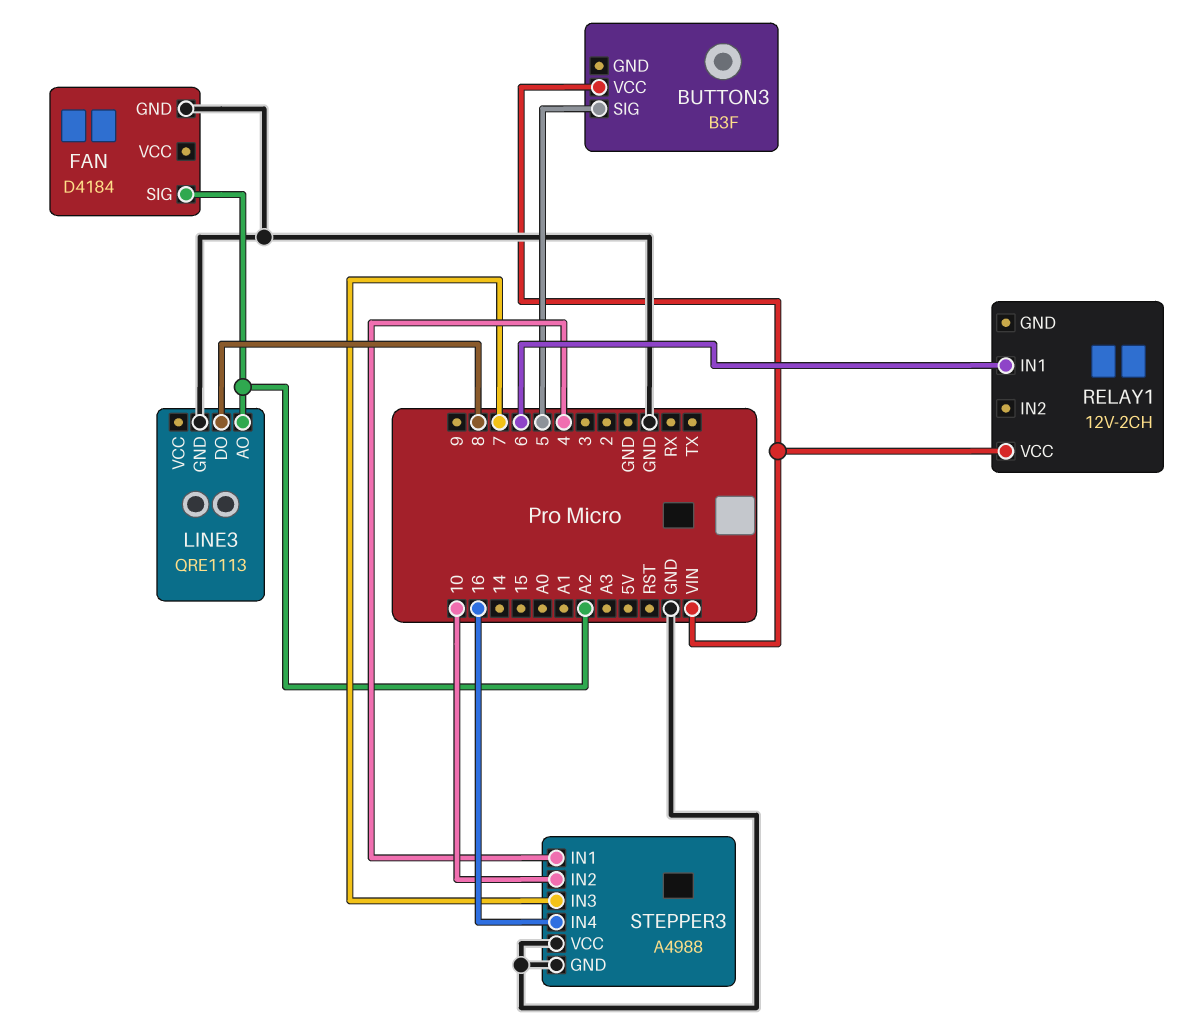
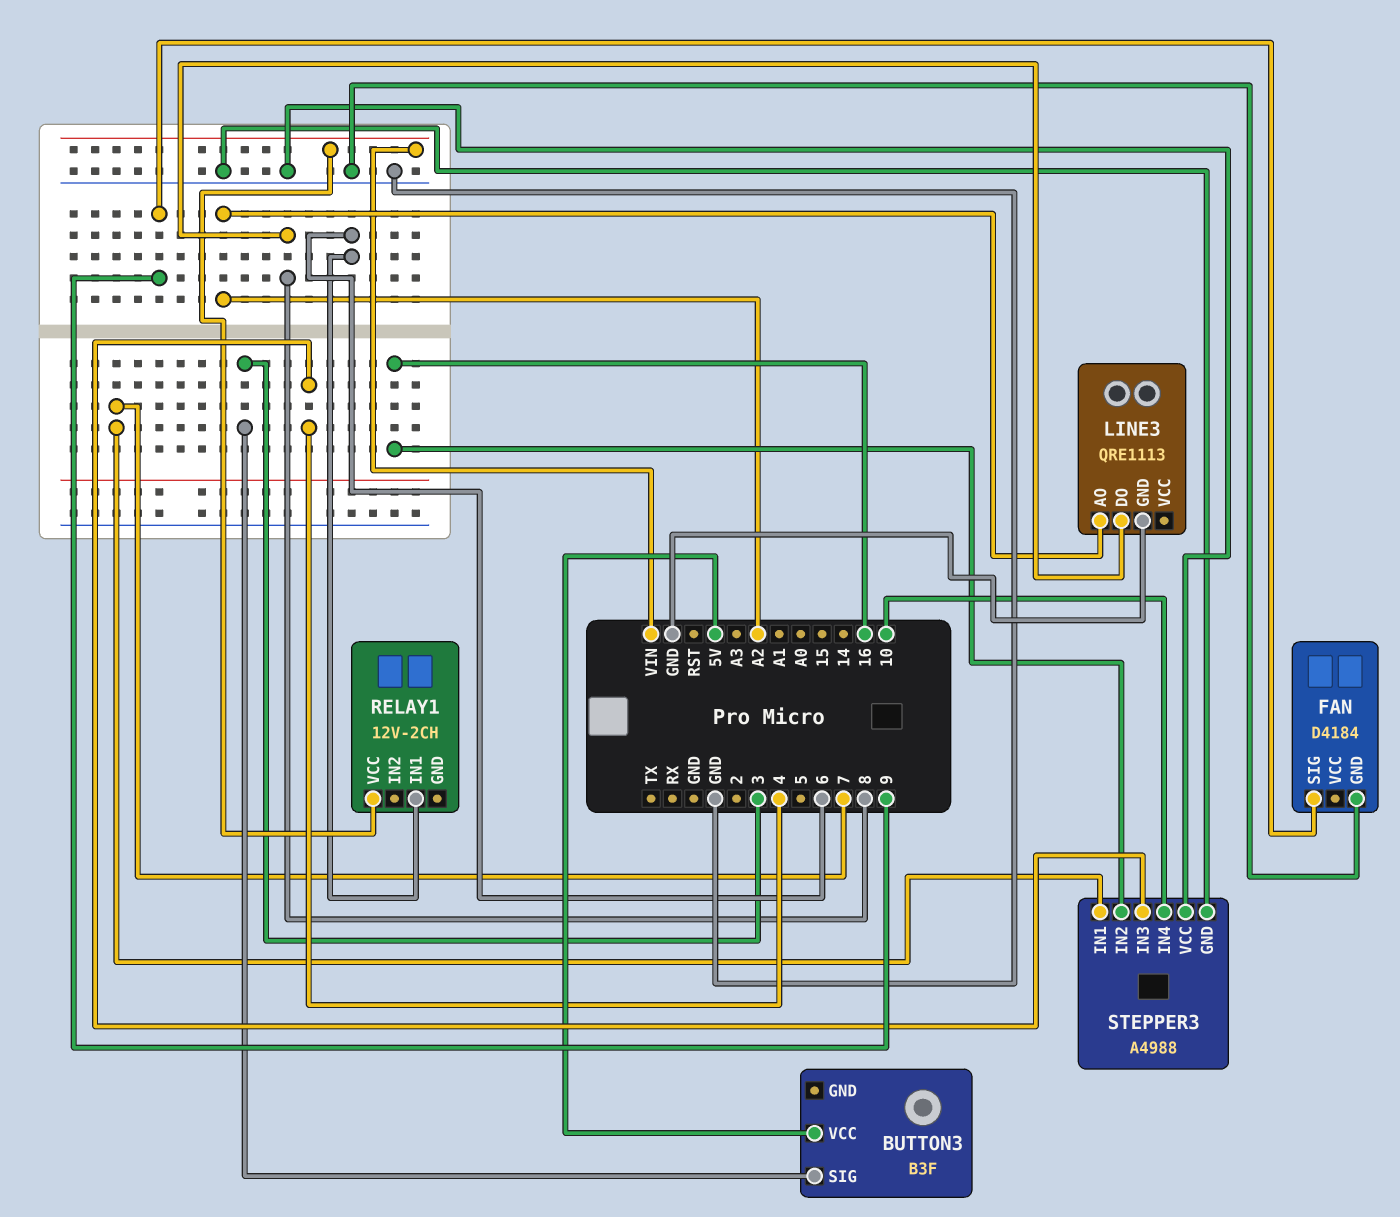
BUTTON3 pin SIG: 5 -> 3
BUTTON3 pin VCC: VIN -> 5V
FAN pin SIG: A2 -> 9
STEPPER3 pin IN1: 4 -> 7
STEPPER3 pin IN2: 10 -> 16
STEPPER3 pin IN3: 7 -> 4
STEPPER3 pin IN4: 16 -> 10

